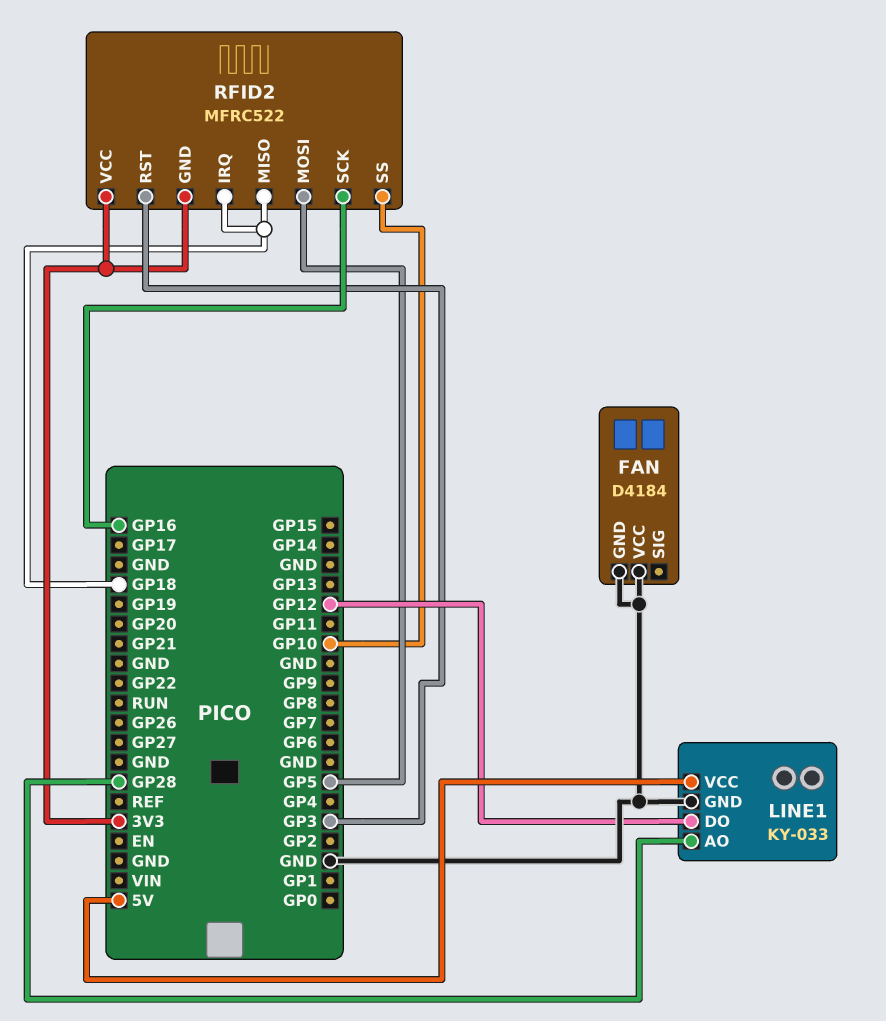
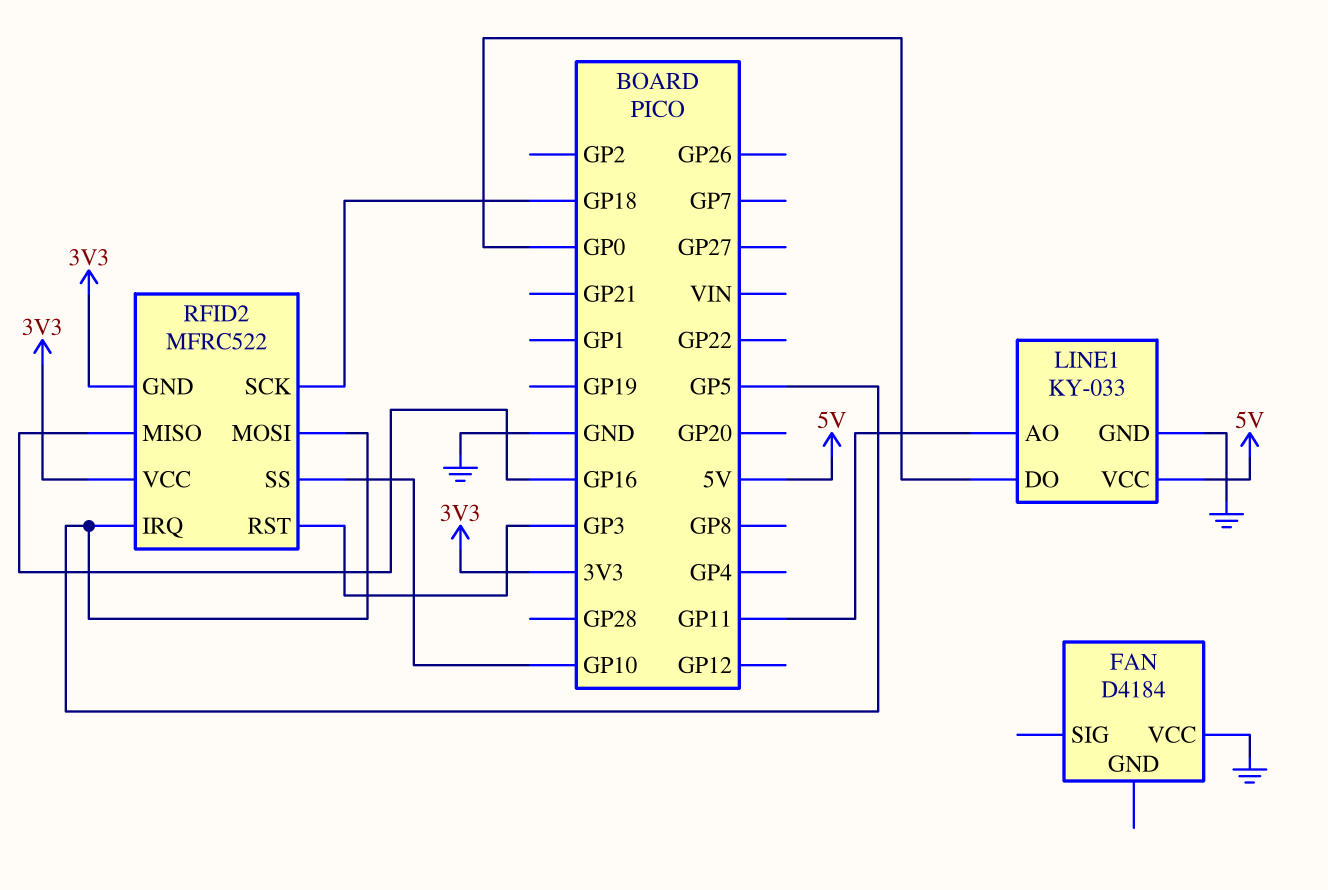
FAN pin GND: GND -> none
LINE1 pin AO: GP28 -> GP11
LINE1 pin DO: GP12 -> GP0
RFID2 pin IRQ: GP18 -> GP5
RFID2 pin MISO: GP18 -> GP16
RFID2 pin SCK: GP16 -> GP18

